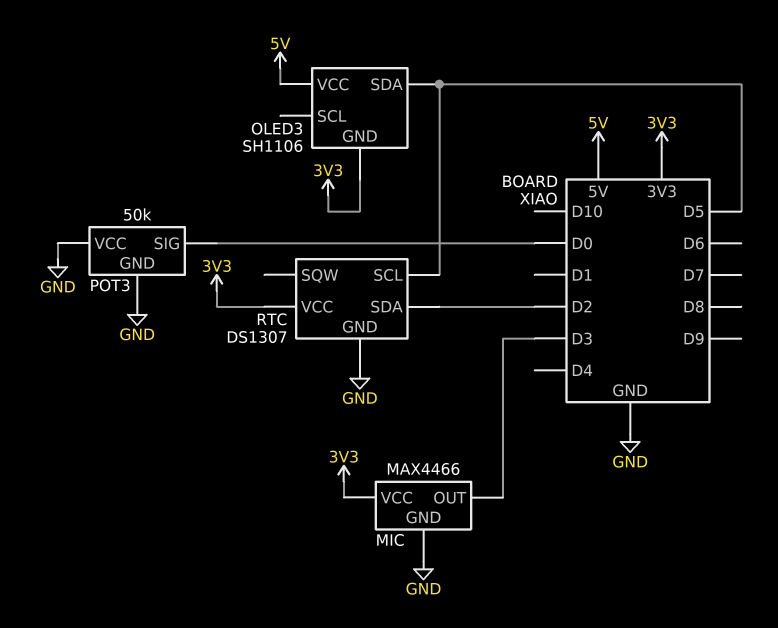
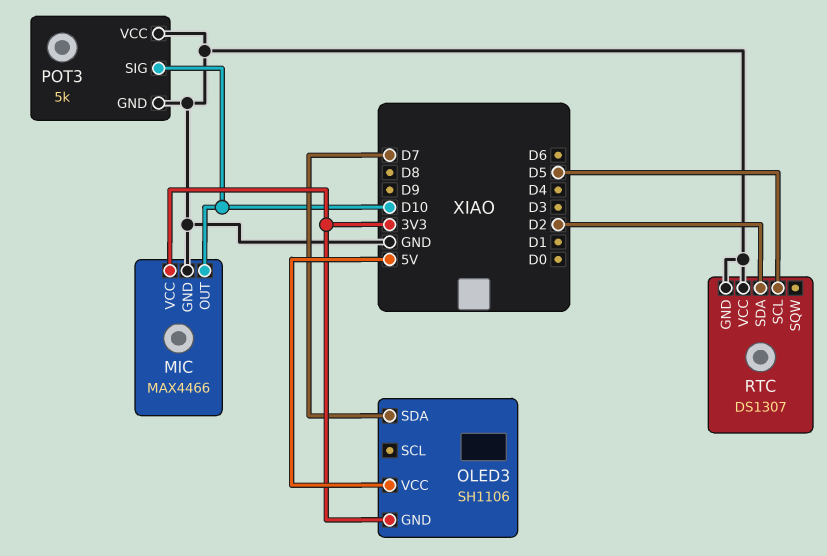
MIC pin OUT: D3 -> D10
OLED3 pin SDA: D5 -> D7
POT3: 50k -> 5k
POT3 pin SIG: D0 -> D10
RTC pin VCC: 3V3 -> GND

